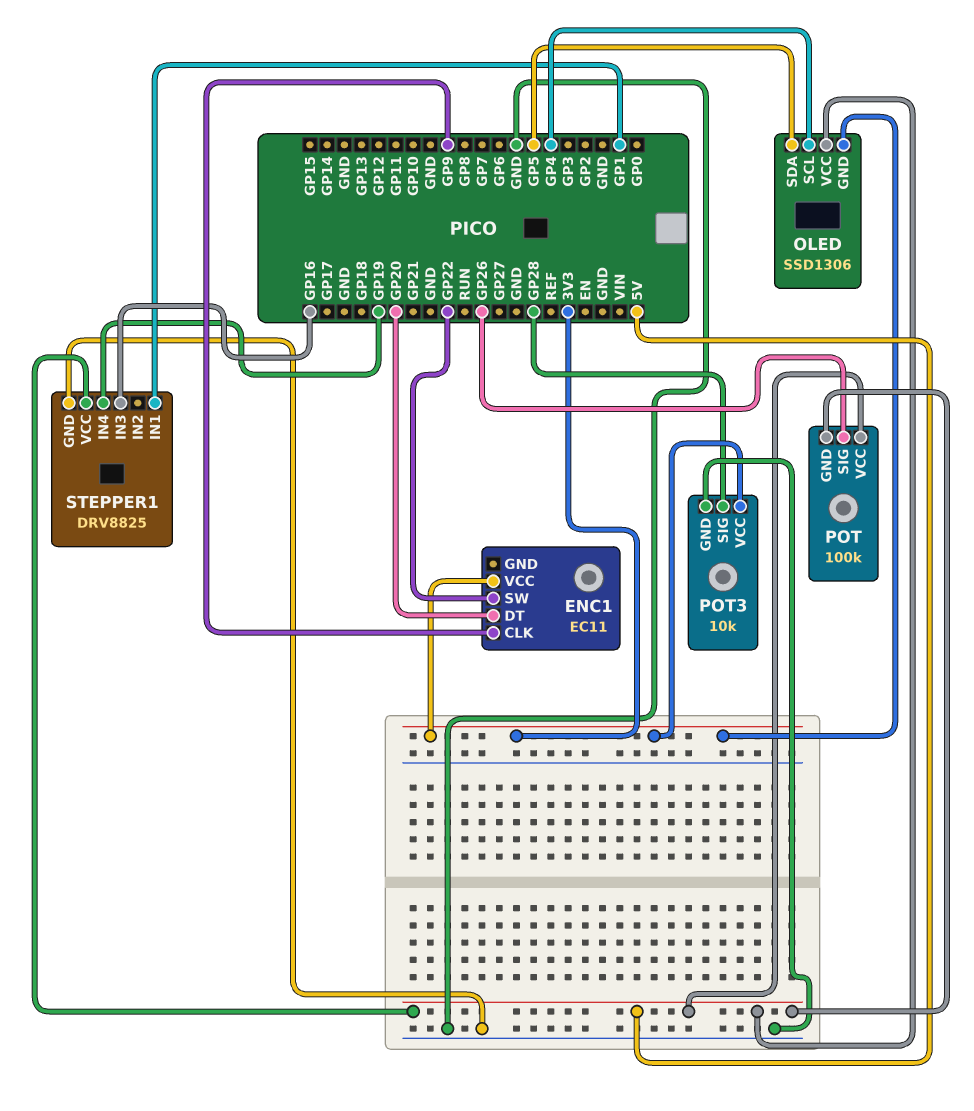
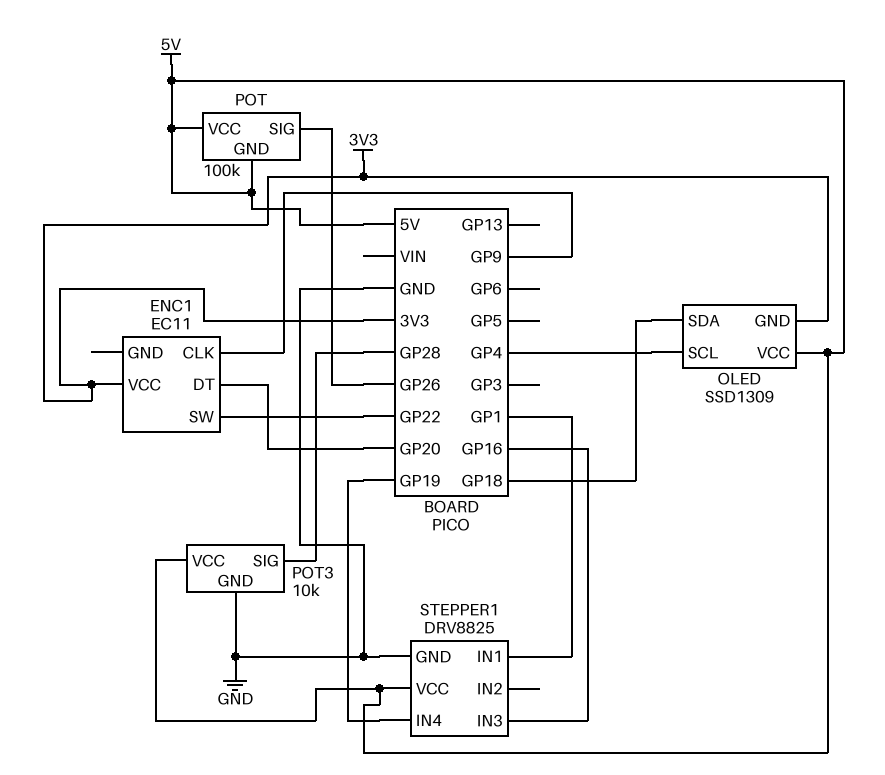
OLED: SSD1306 -> SSD1309
OLED pin SDA: GP5 -> GP18
POT3 pin VCC: 3V3 -> 5V

